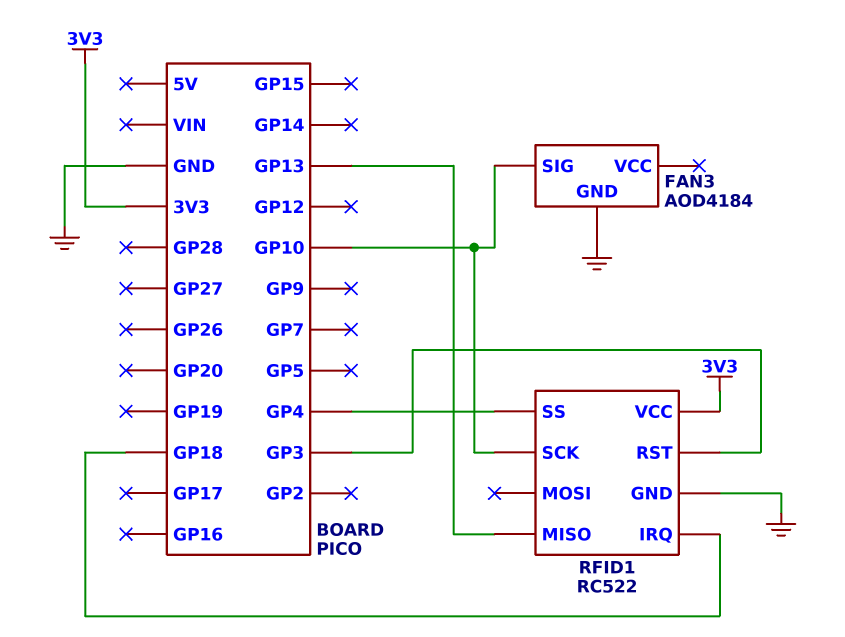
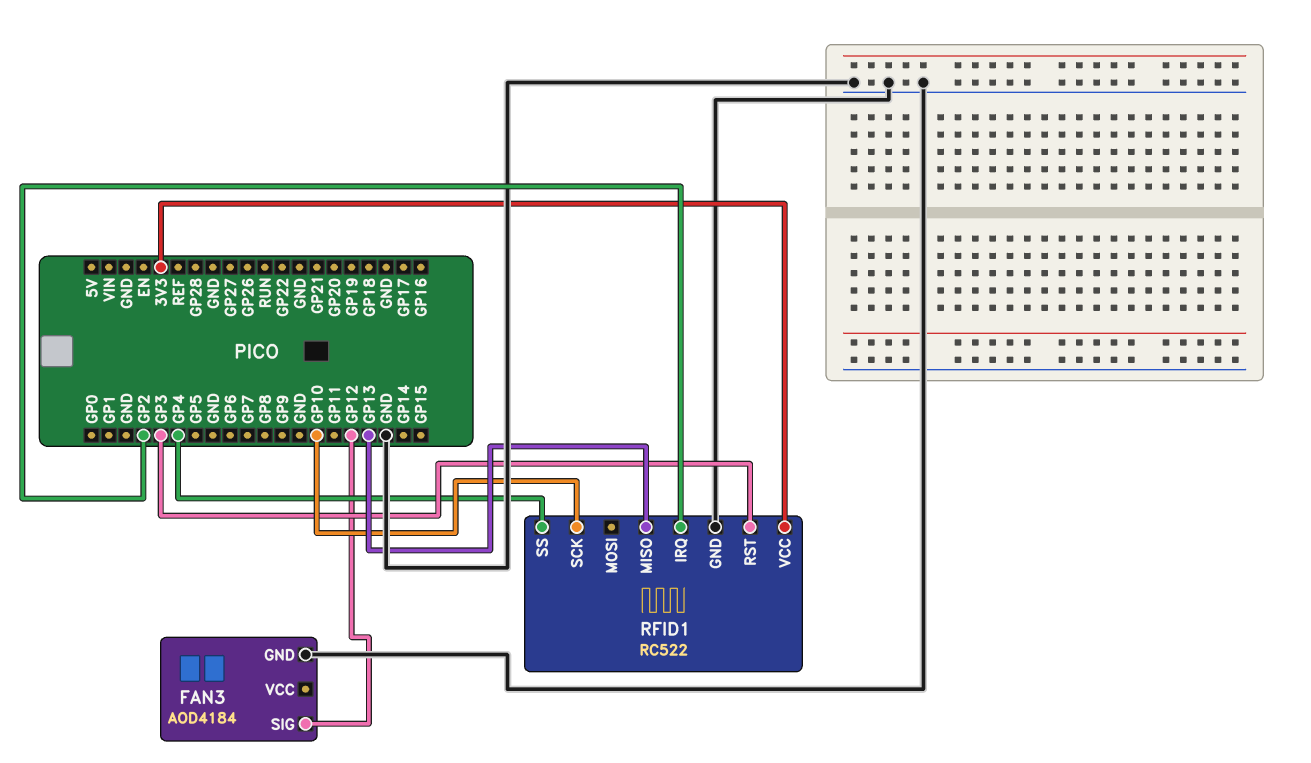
FAN3 pin SIG: GP10 -> GP12
RFID1 pin IRQ: GP18 -> GP2

